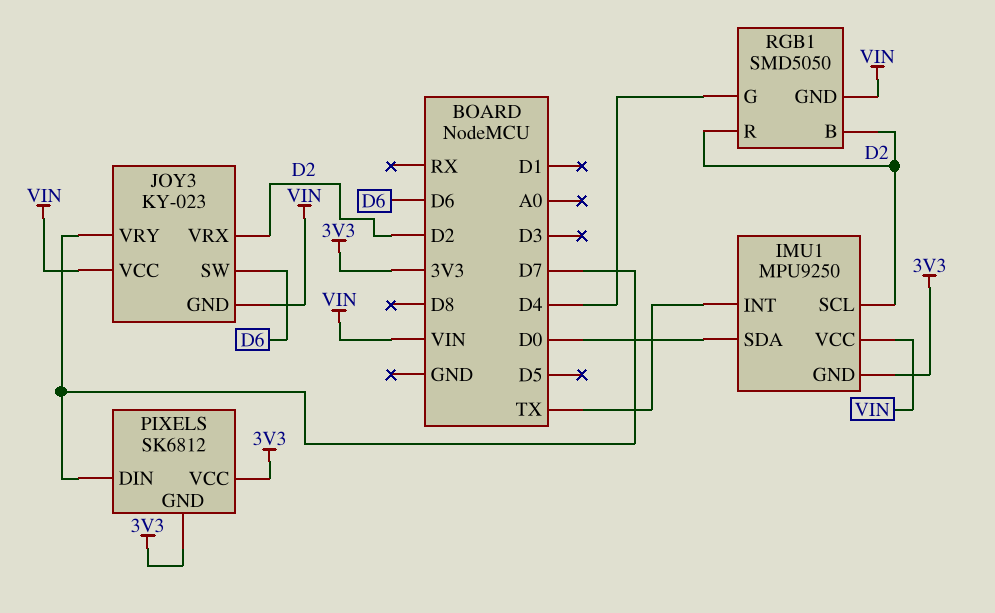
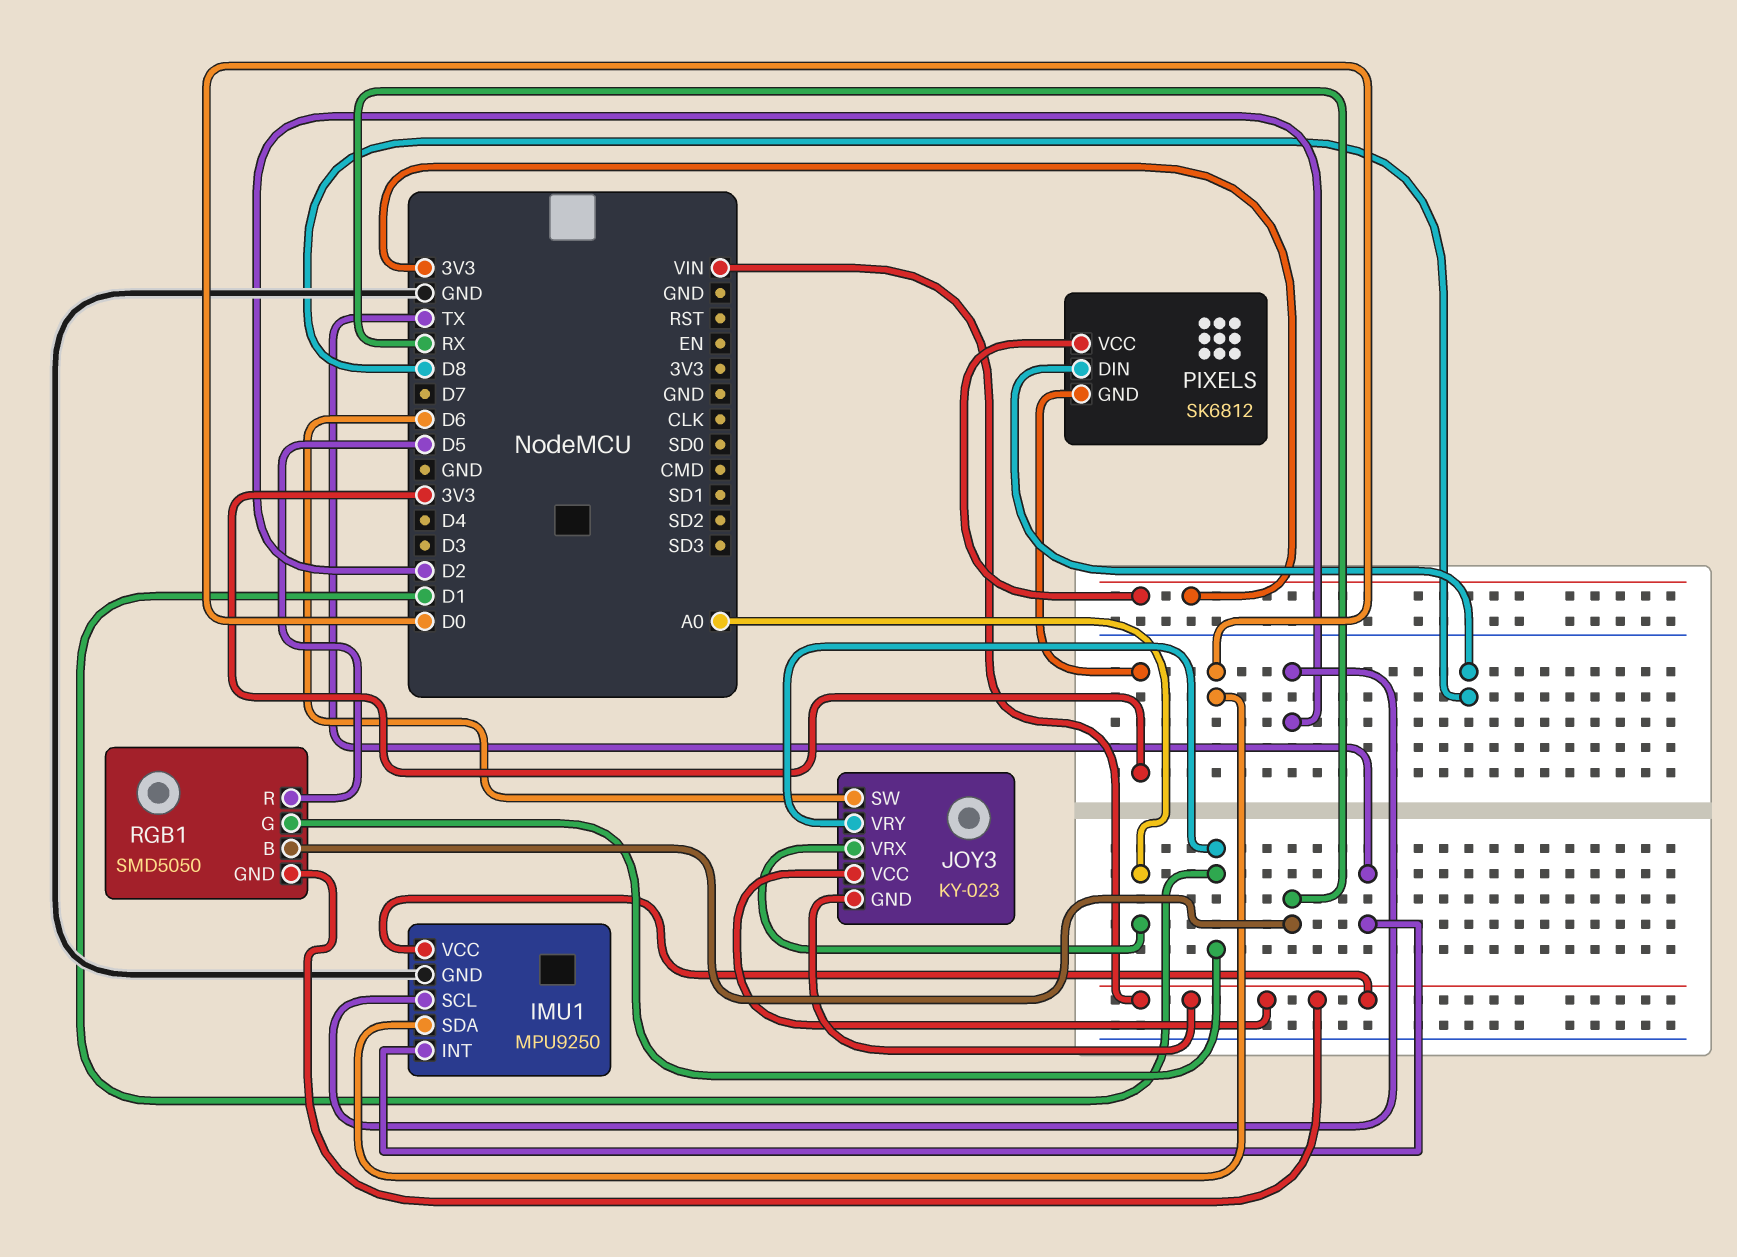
IMU1 pin GND: 3V3 -> GND
JOY3 pin VRX: D2 -> A0
JOY3 pin VRY: D7 -> D1
PIXELS pin DIN: D7 -> D8
RGB1 pin B: D2 -> RX
RGB1 pin G: D4 -> D1
RGB1 pin R: D2 -> D5

